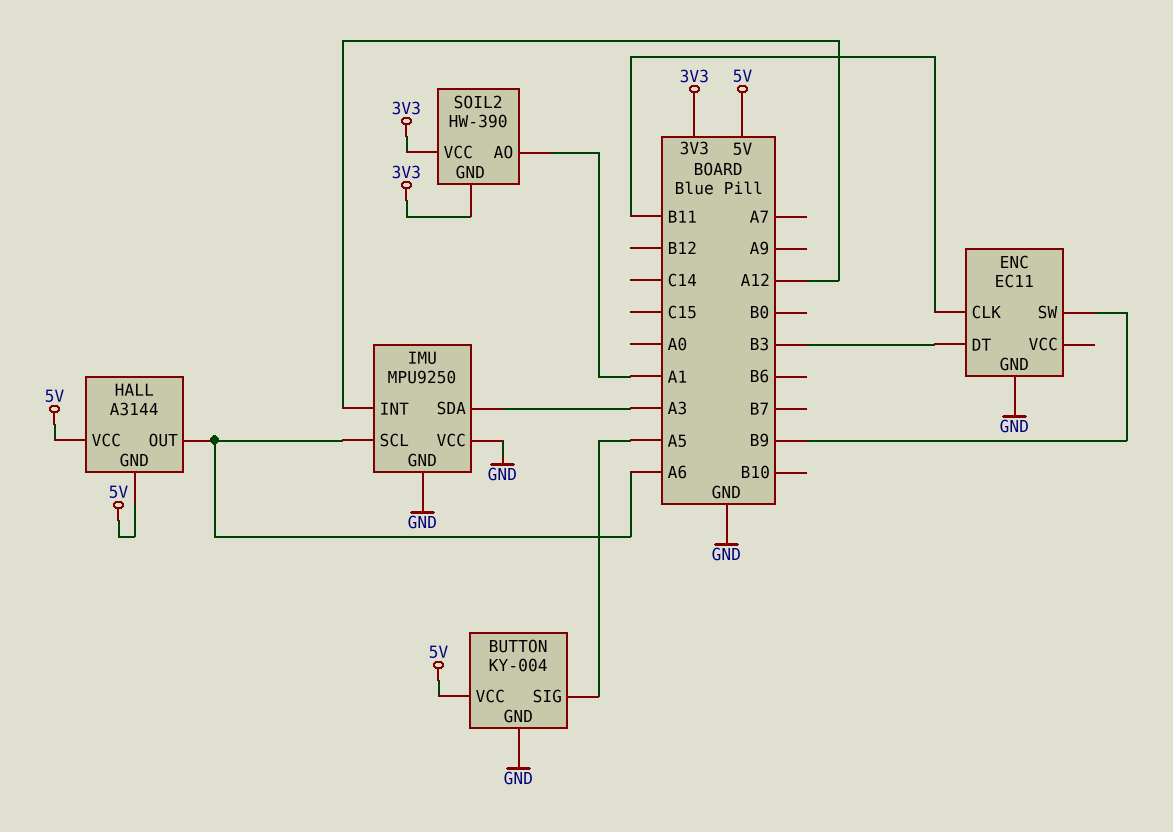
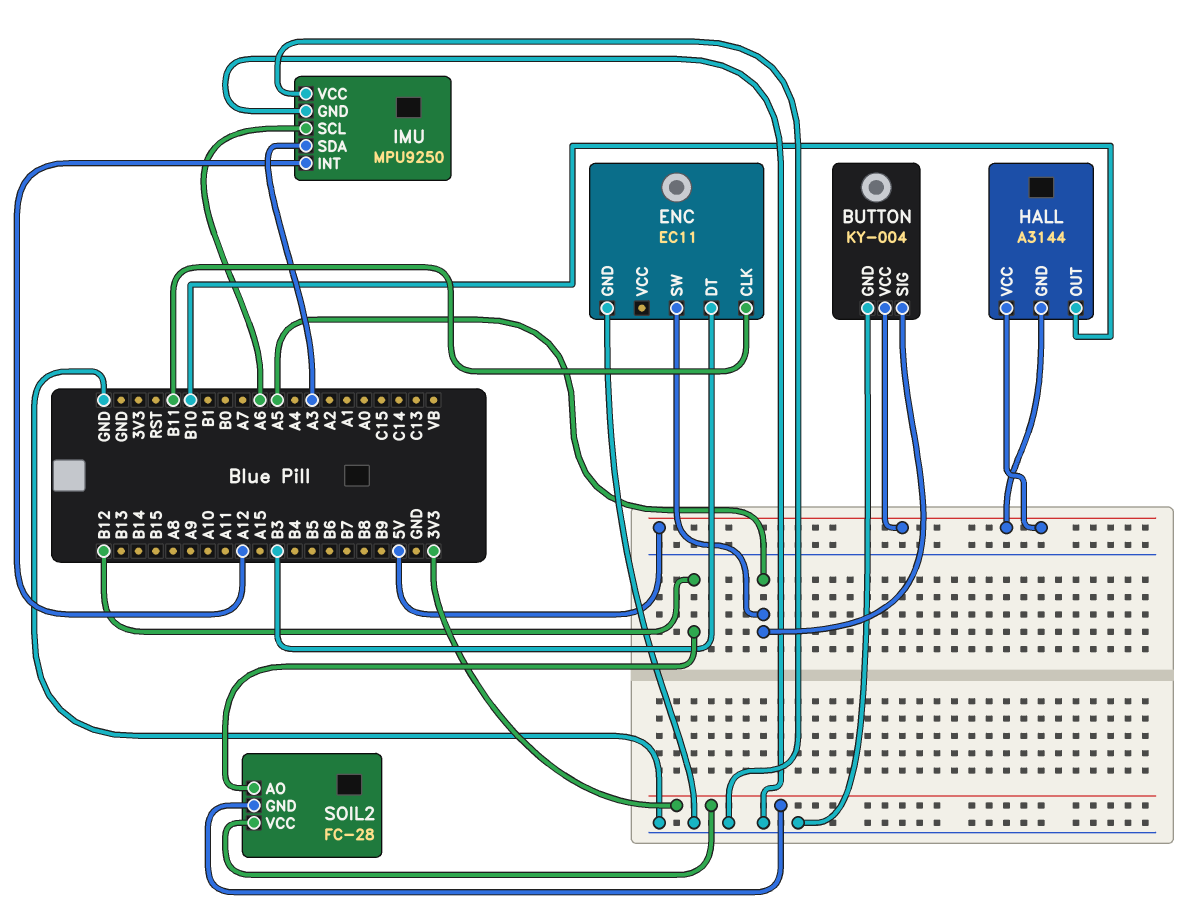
ENC pin SW: B9 -> A5
HALL pin OUT: A6 -> B10
SOIL2: HW-390 -> FC-28
SOIL2 pin AO: A1 -> B12

